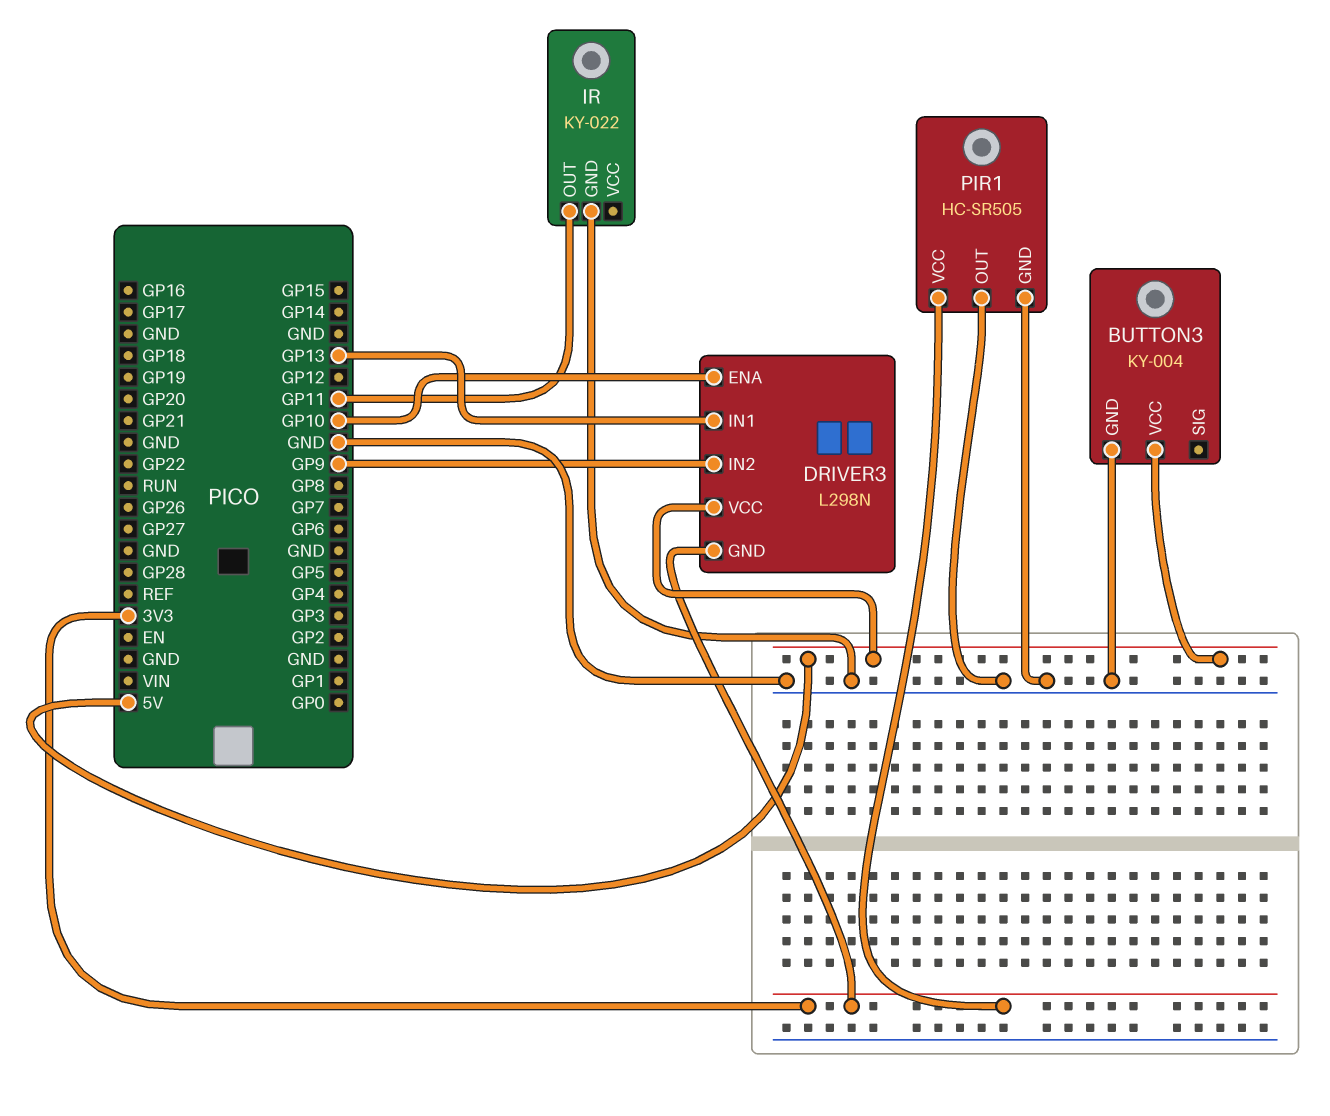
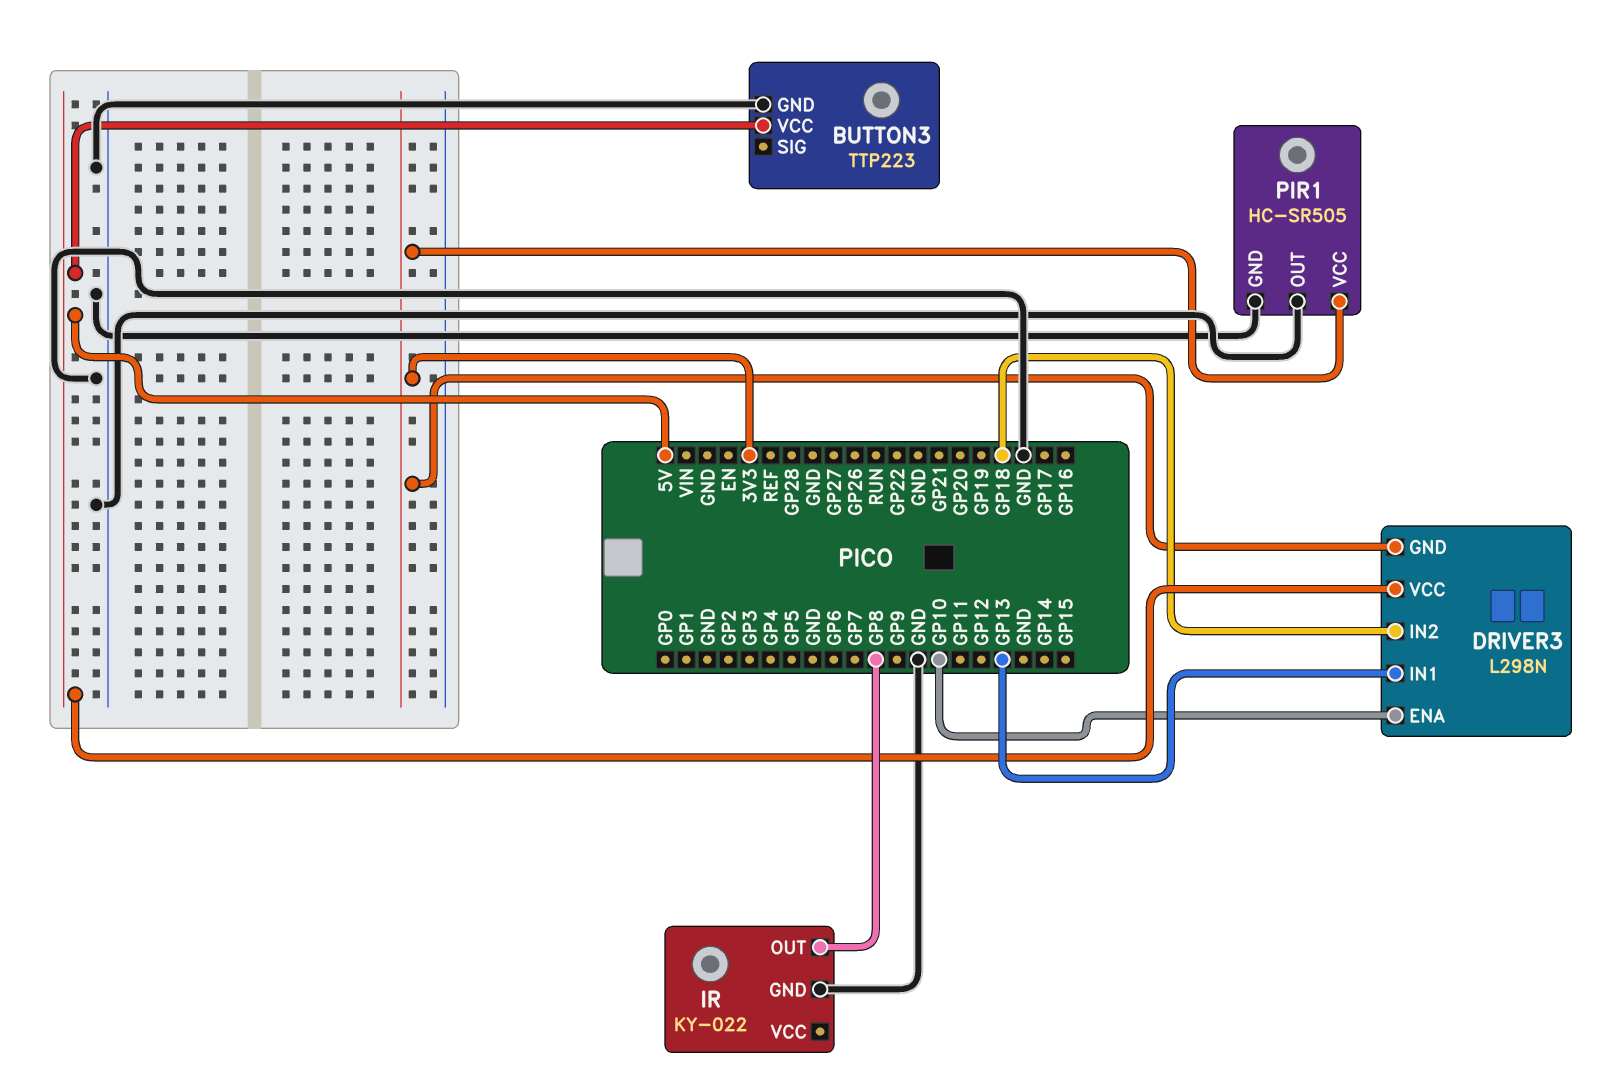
BUTTON3: KY-004 -> TTP223
DRIVER3 pin IN2: GP9 -> GP18
IR pin OUT: GP11 -> GP8

